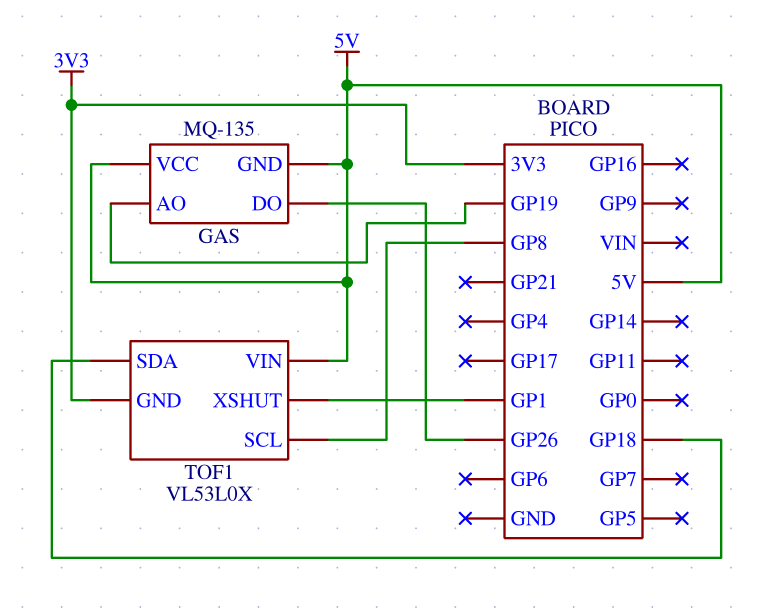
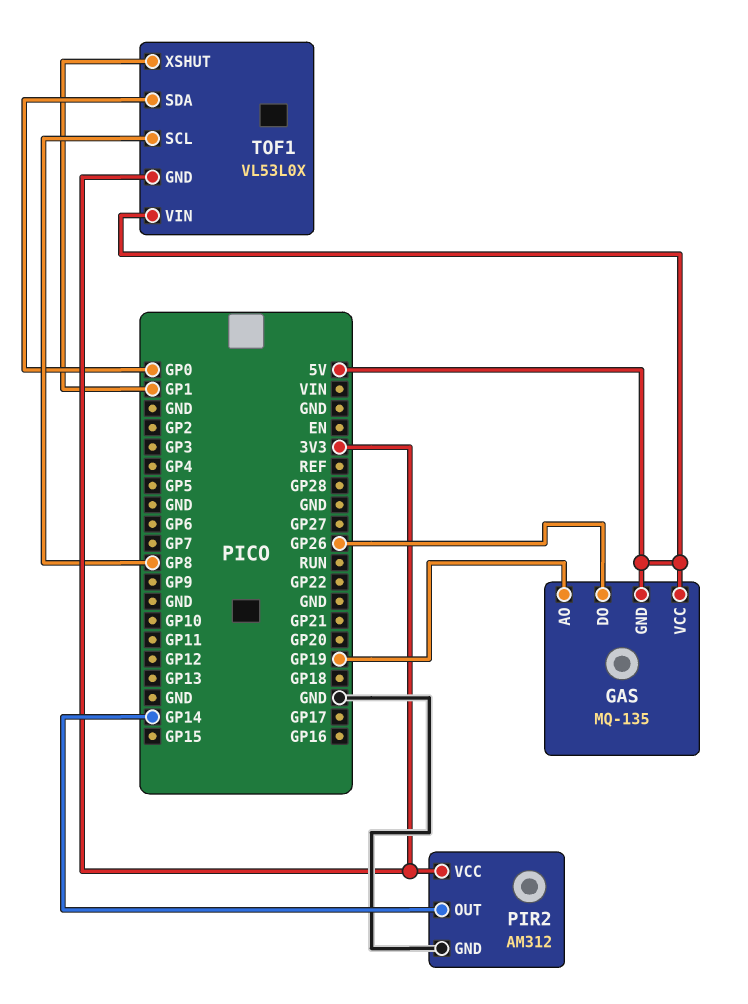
PIR2: none -> AM312
PIR2 pin GND: none -> GND
PIR2 pin OUT: none -> GP14
PIR2 pin VCC: none -> 3V3
TOF1 pin SDA: GP18 -> GP0

